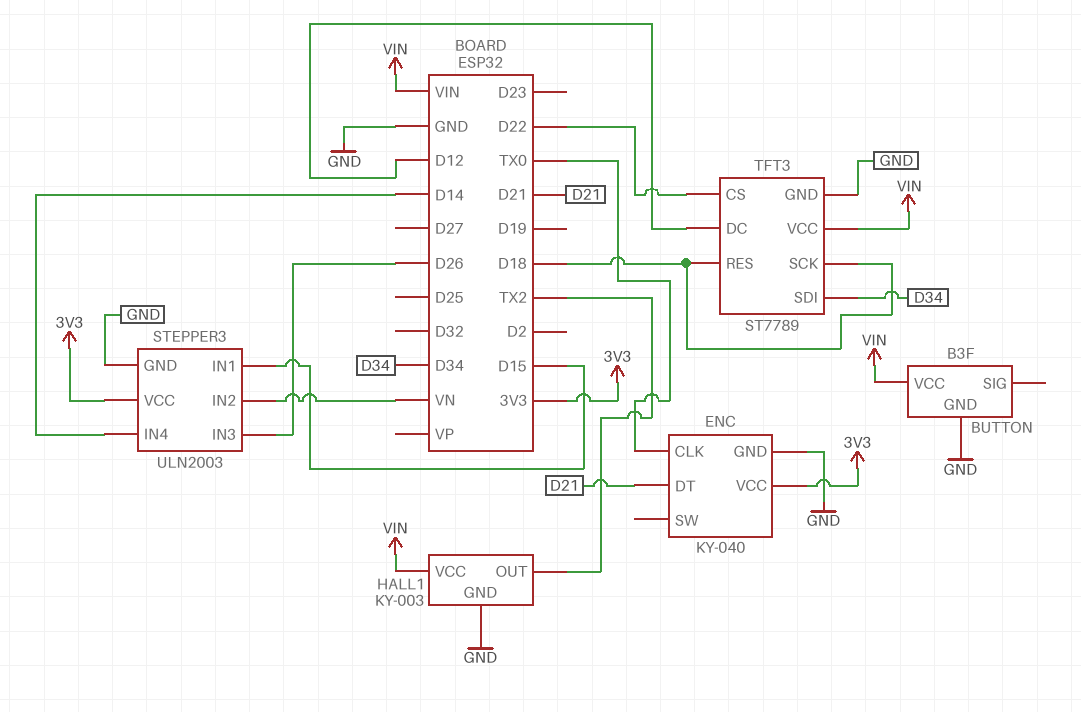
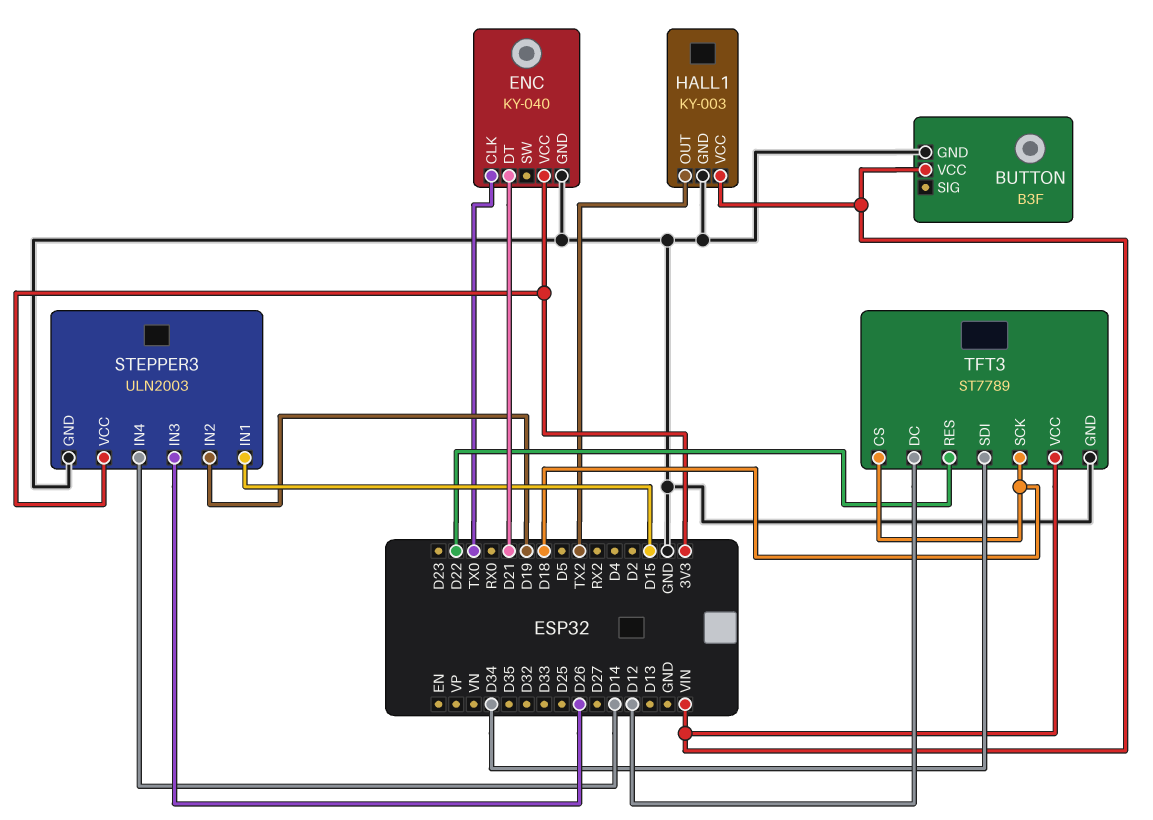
STEPPER3 pin IN2: VN -> D19
TFT3 pin CS: D22 -> D18
TFT3 pin RES: D18 -> D22

